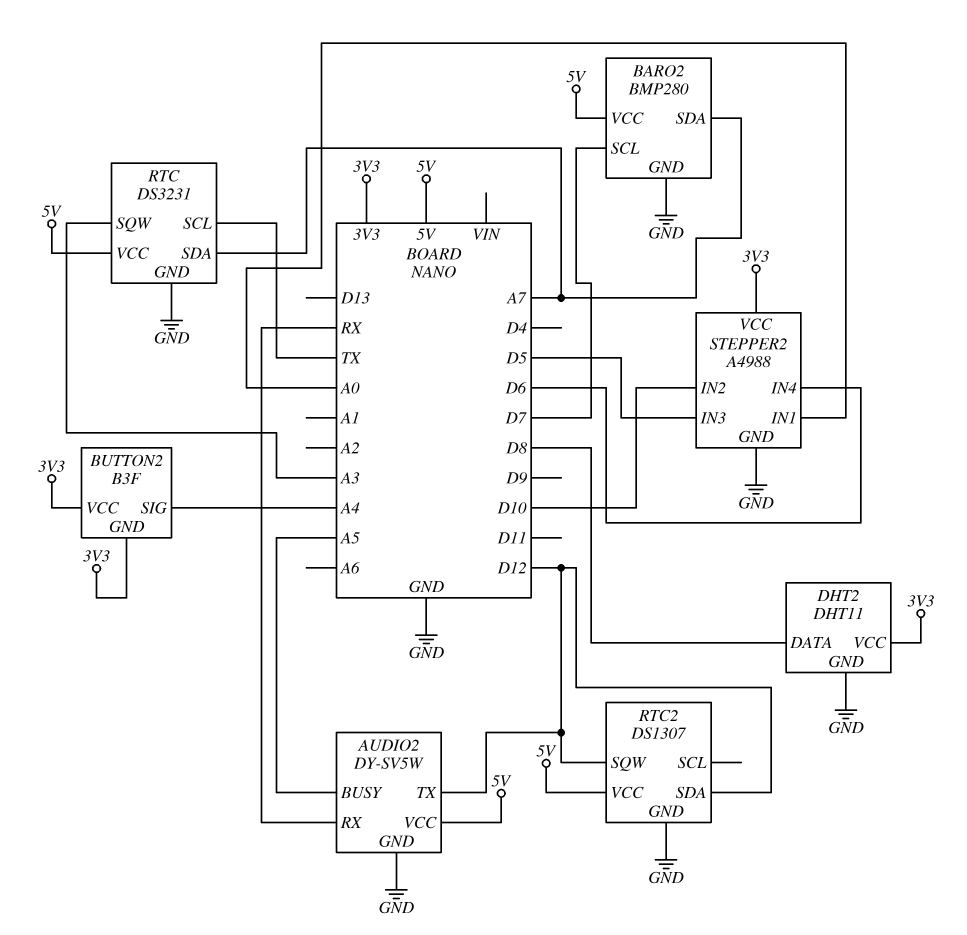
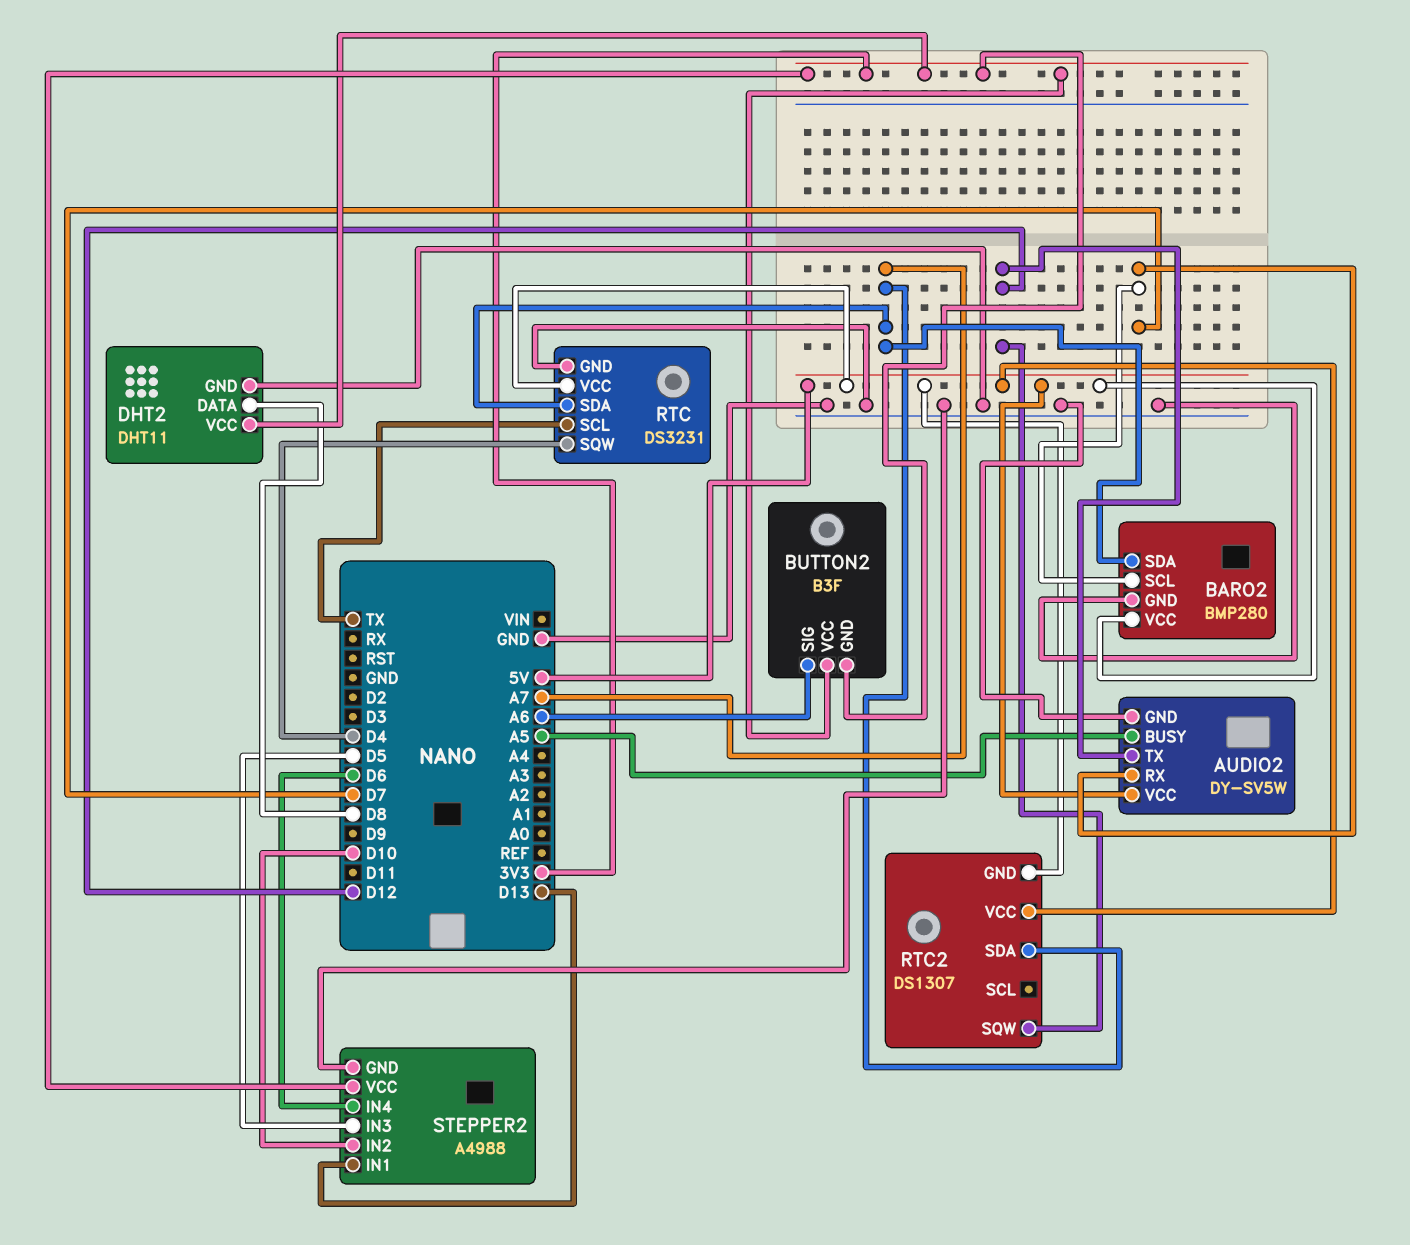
AUDIO2 pin RX: RX -> D7
BUTTON2 pin SIG: A4 -> A6
RTC pin SQW: A3 -> D4
RTC2 pin GND: GND -> 5V
RTC2 pin SDA: D12 -> A7
STEPPER2 pin IN1: A0 -> D13

